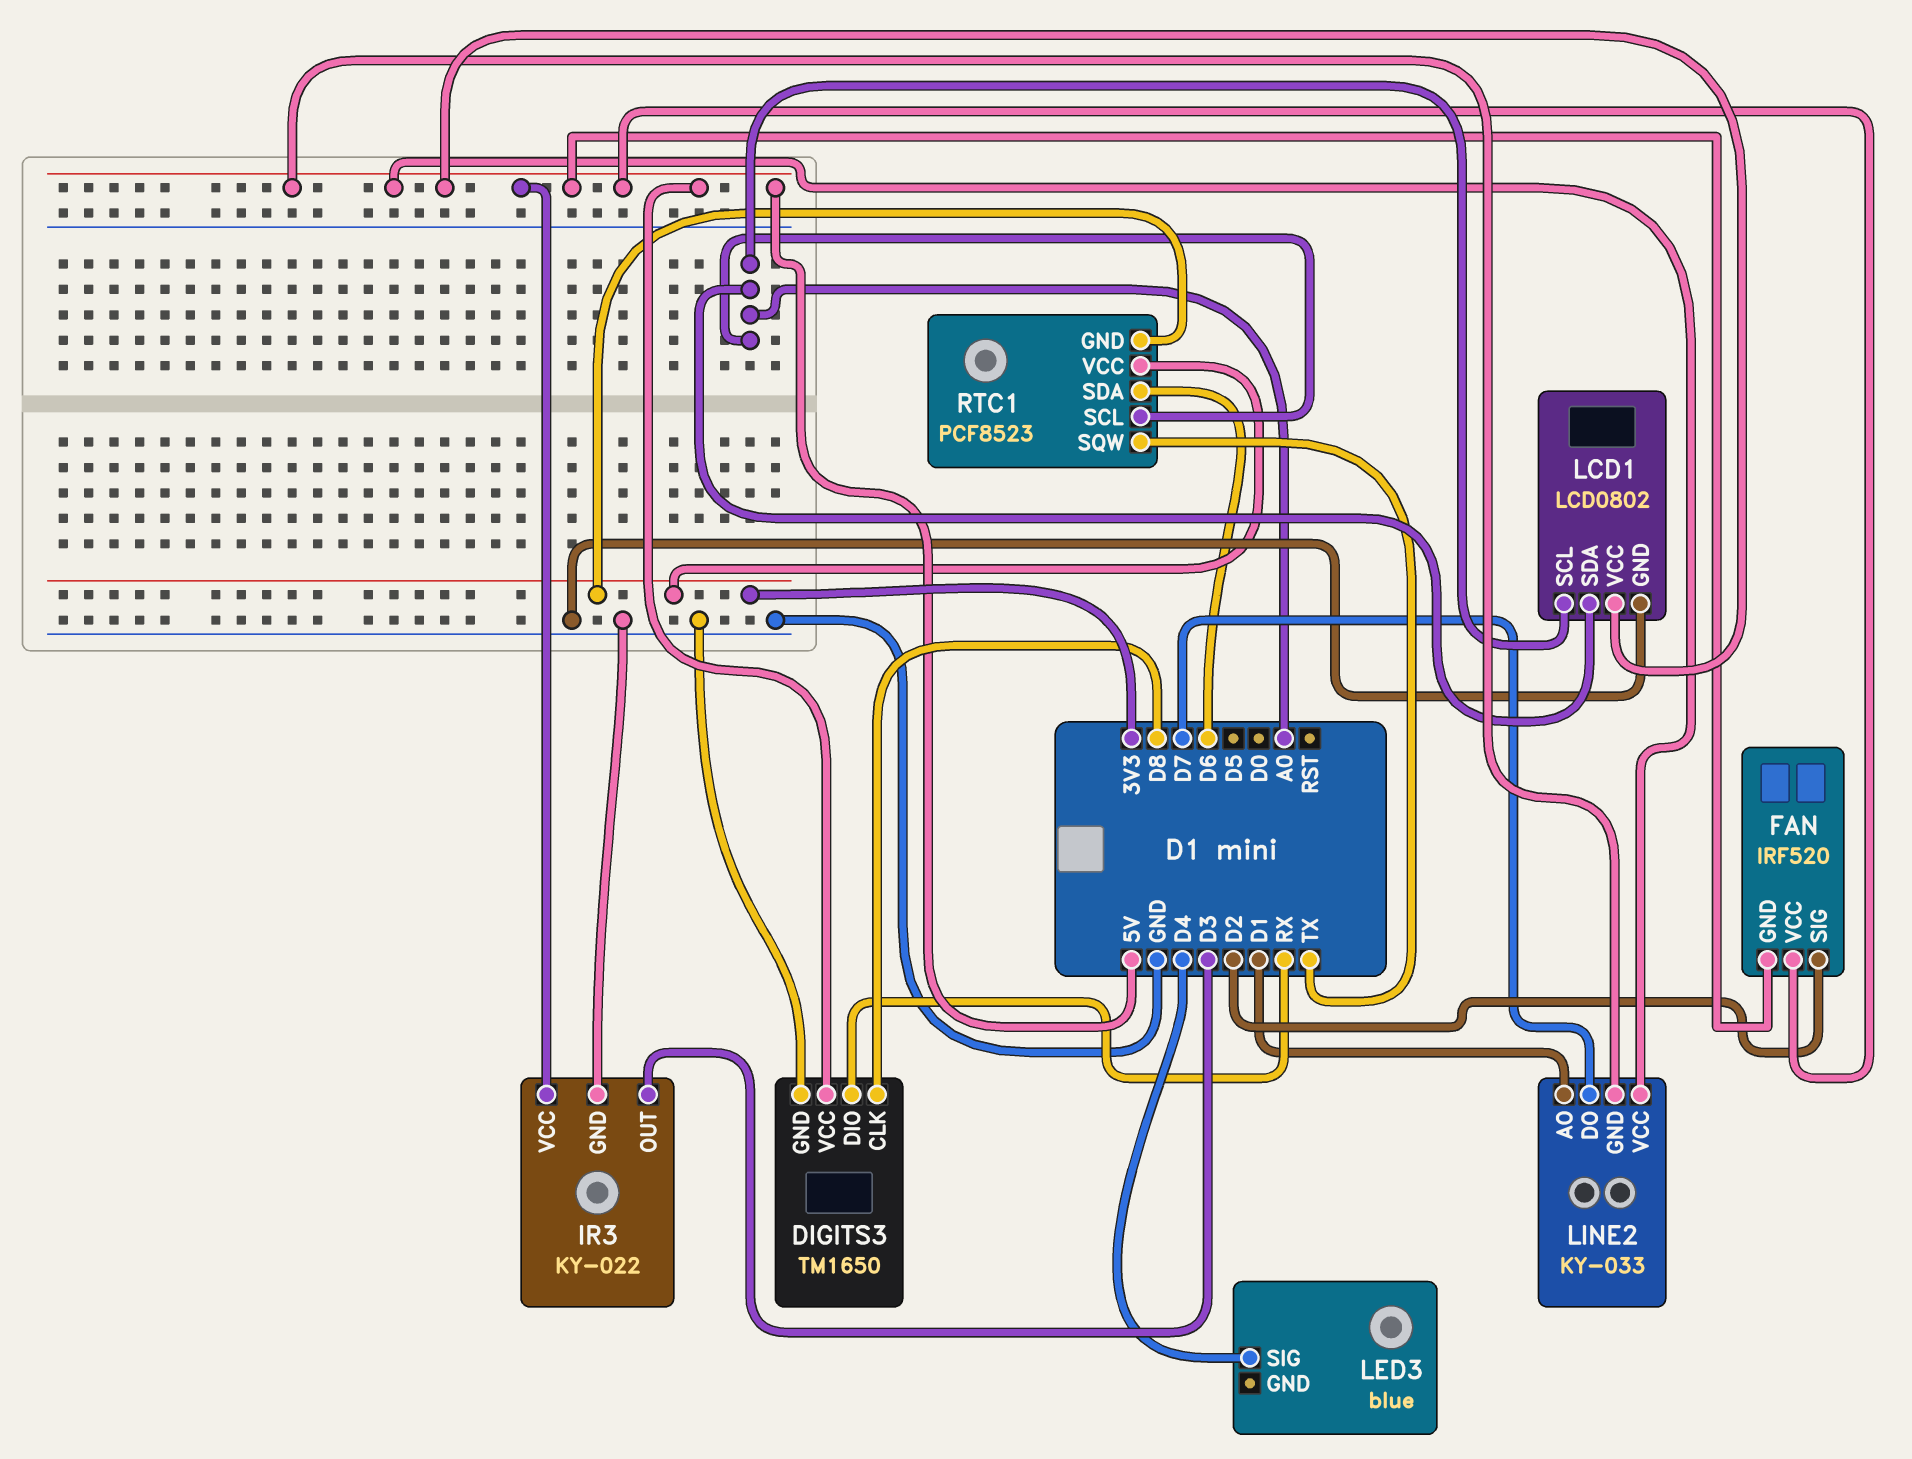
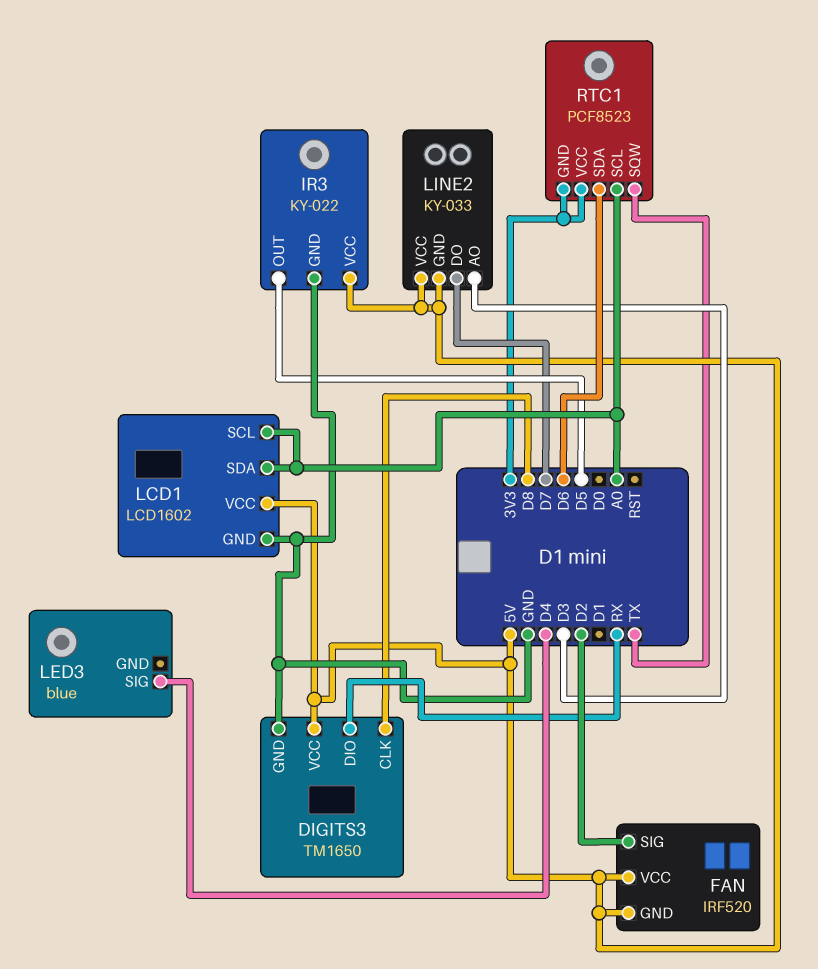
IR3 pin OUT: D3 -> D5
LCD1: LCD0802 -> LCD1602
LINE2 pin AO: D1 -> D3

